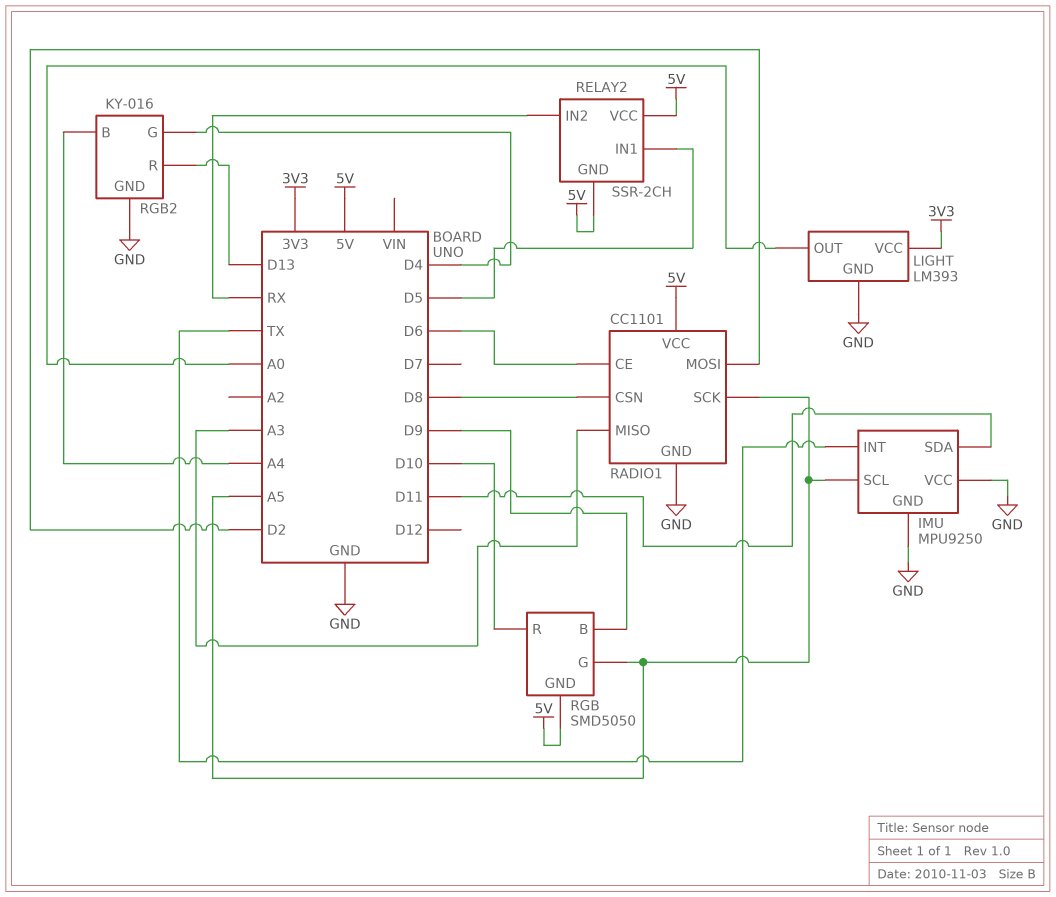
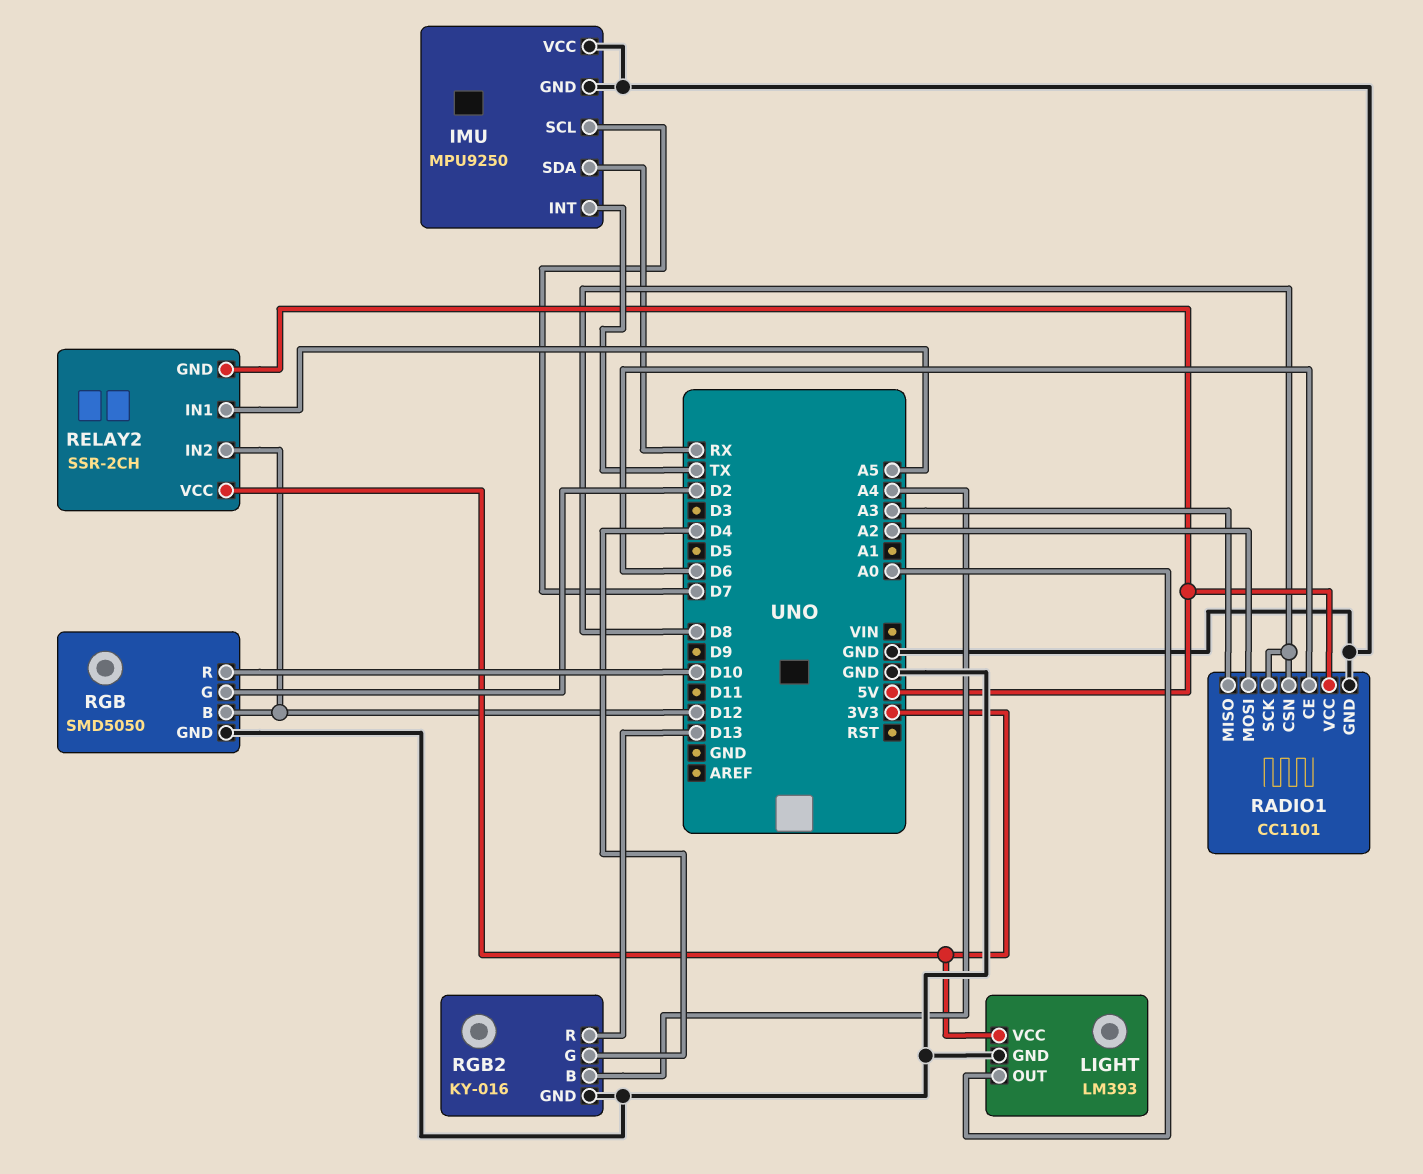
IMU pin SCL: A5 -> D7
IMU pin SDA: D11 -> RX
RADIO1 pin MOSI: D2 -> A2
RADIO1 pin SCK: A5 -> D8
RELAY2 pin IN1: D5 -> A5
RELAY2 pin IN2: RX -> D12
RELAY2 pin VCC: 5V -> 3V3
RGB pin B: D9 -> D12
RGB pin G: A5 -> D2
RGB pin GND: 5V -> GND

